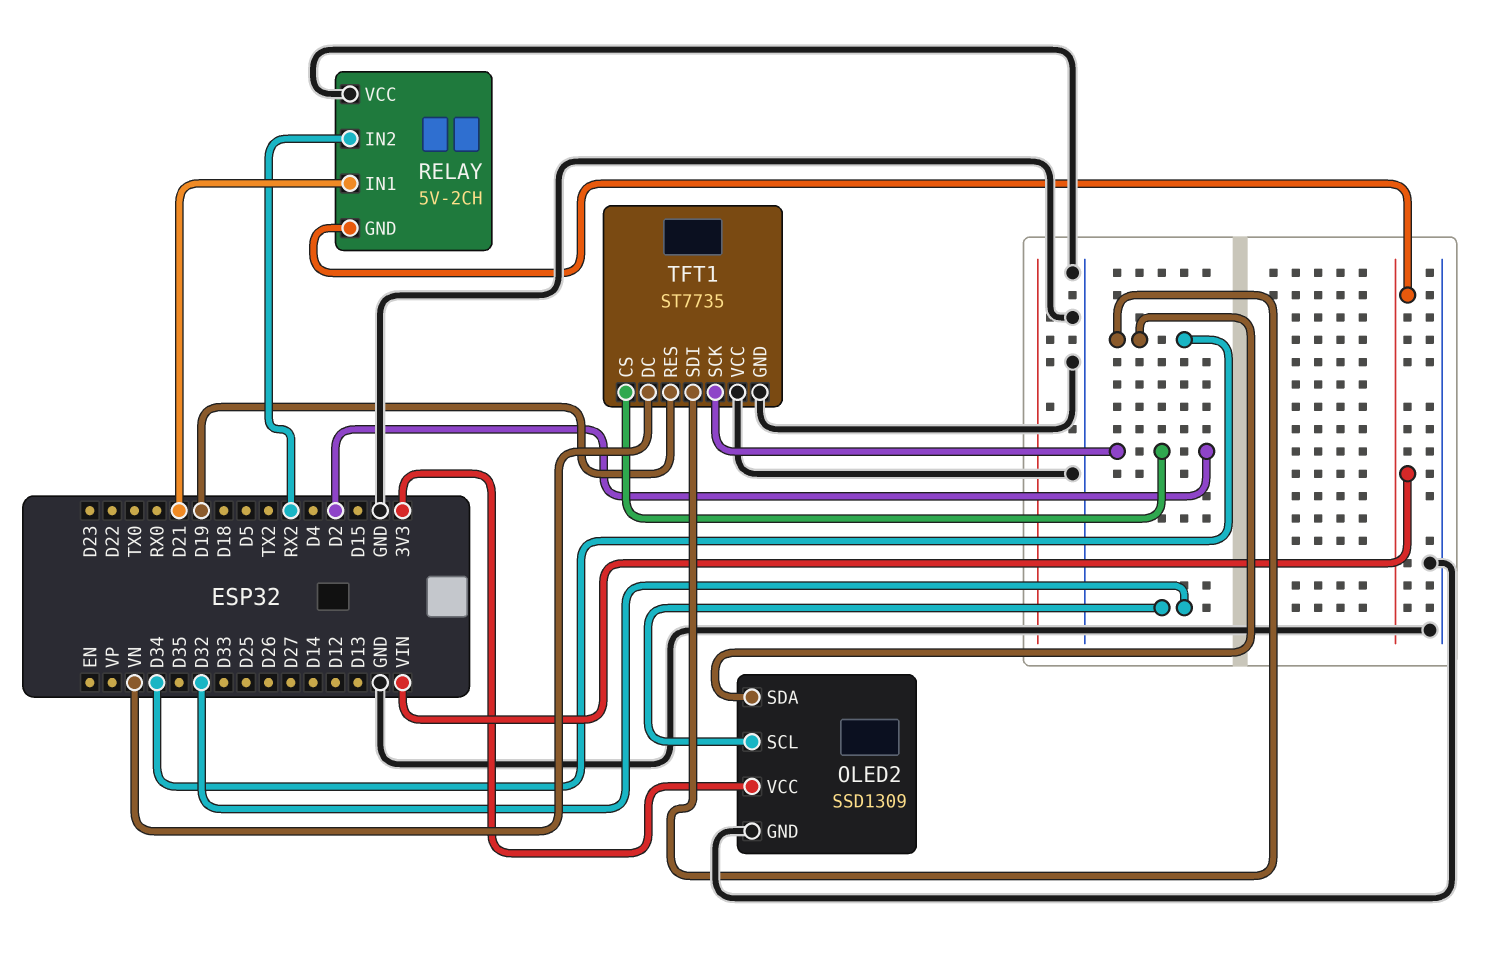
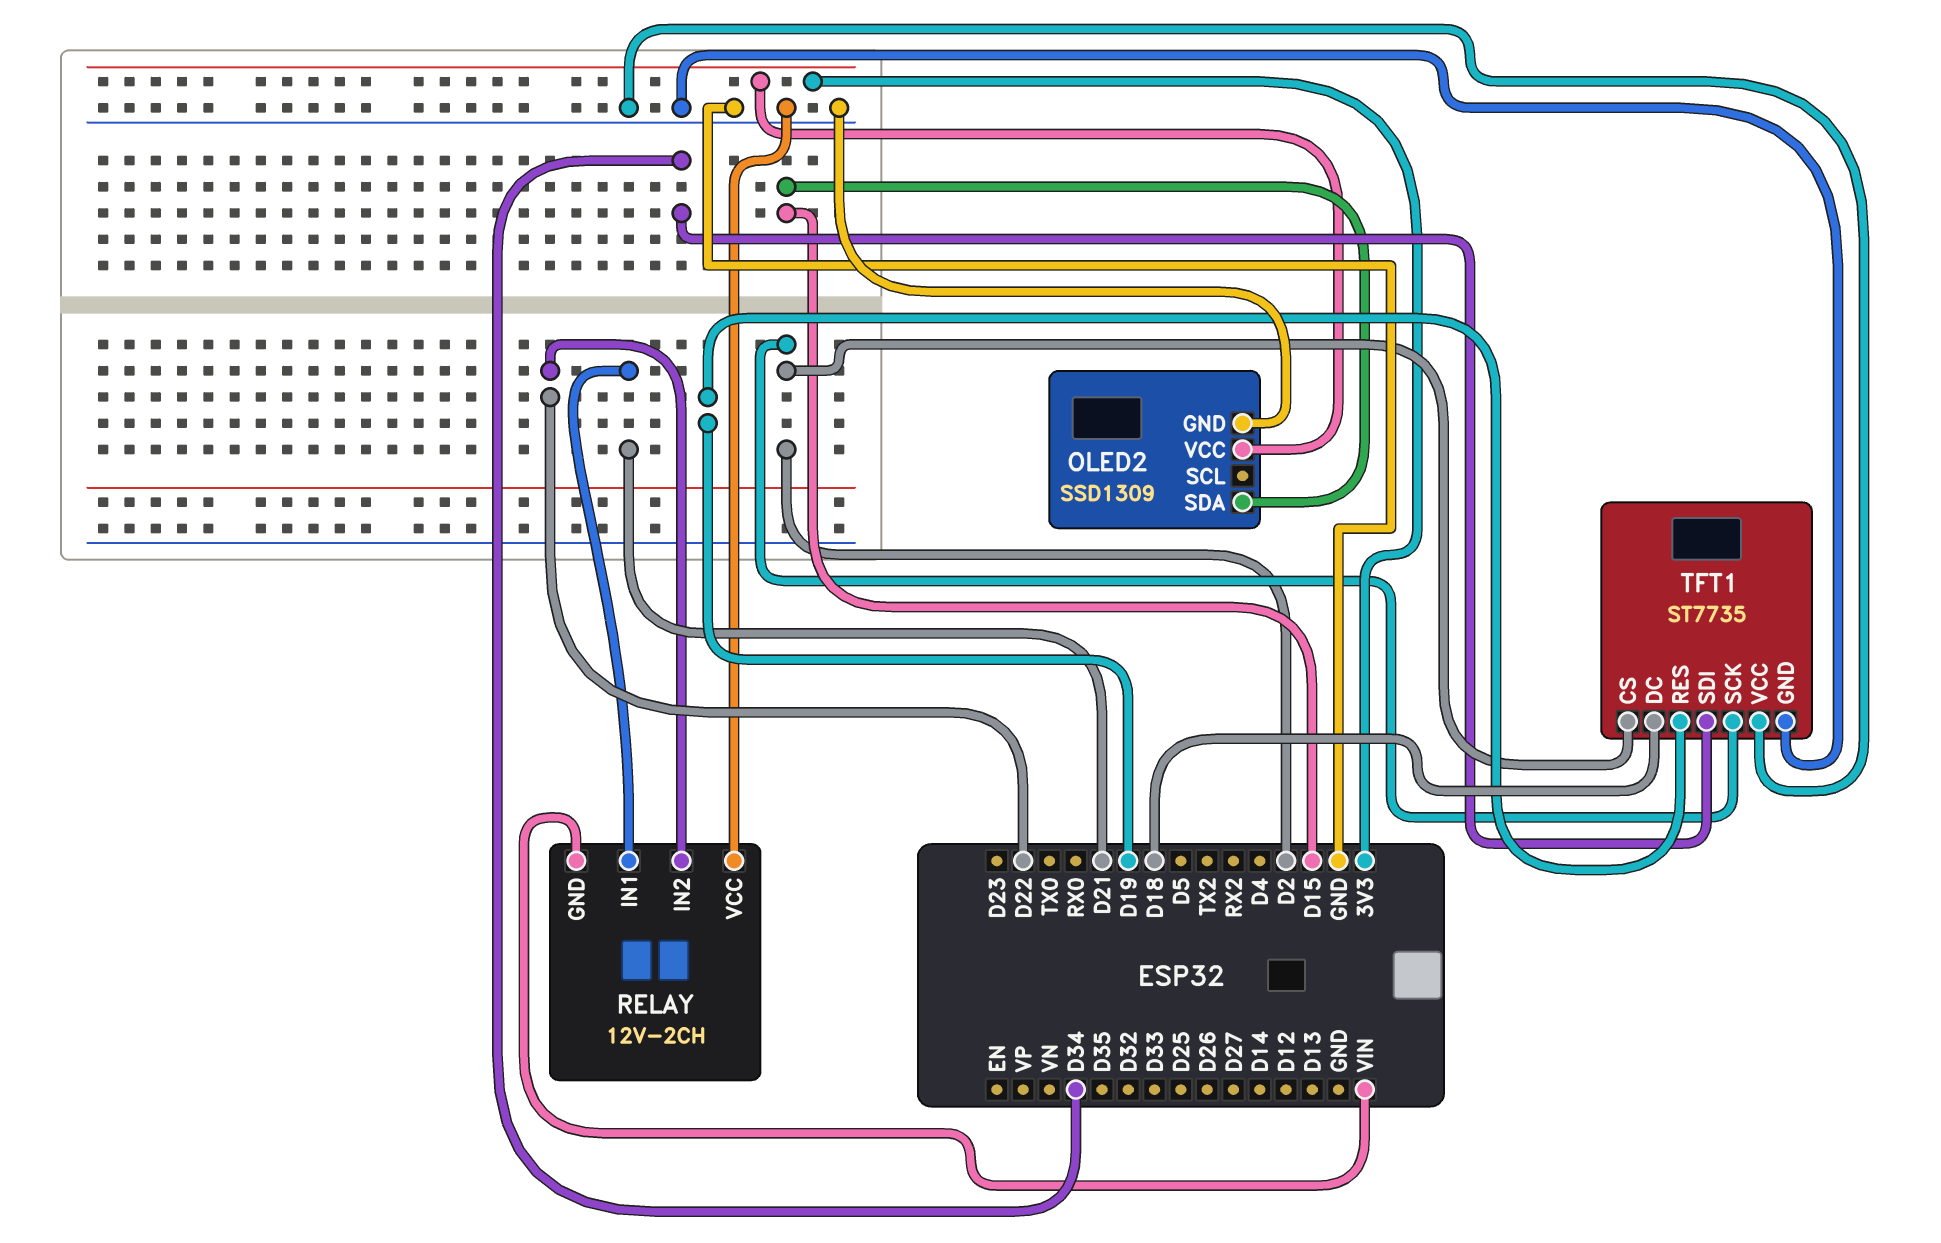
OLED2 pin SCL: D32 -> none
OLED2 pin SDA: D34 -> D15
RELAY: 5V-2CH -> 12V-2CH
RELAY pin IN2: RX2 -> D22
TFT1 pin DC: VN -> D18

